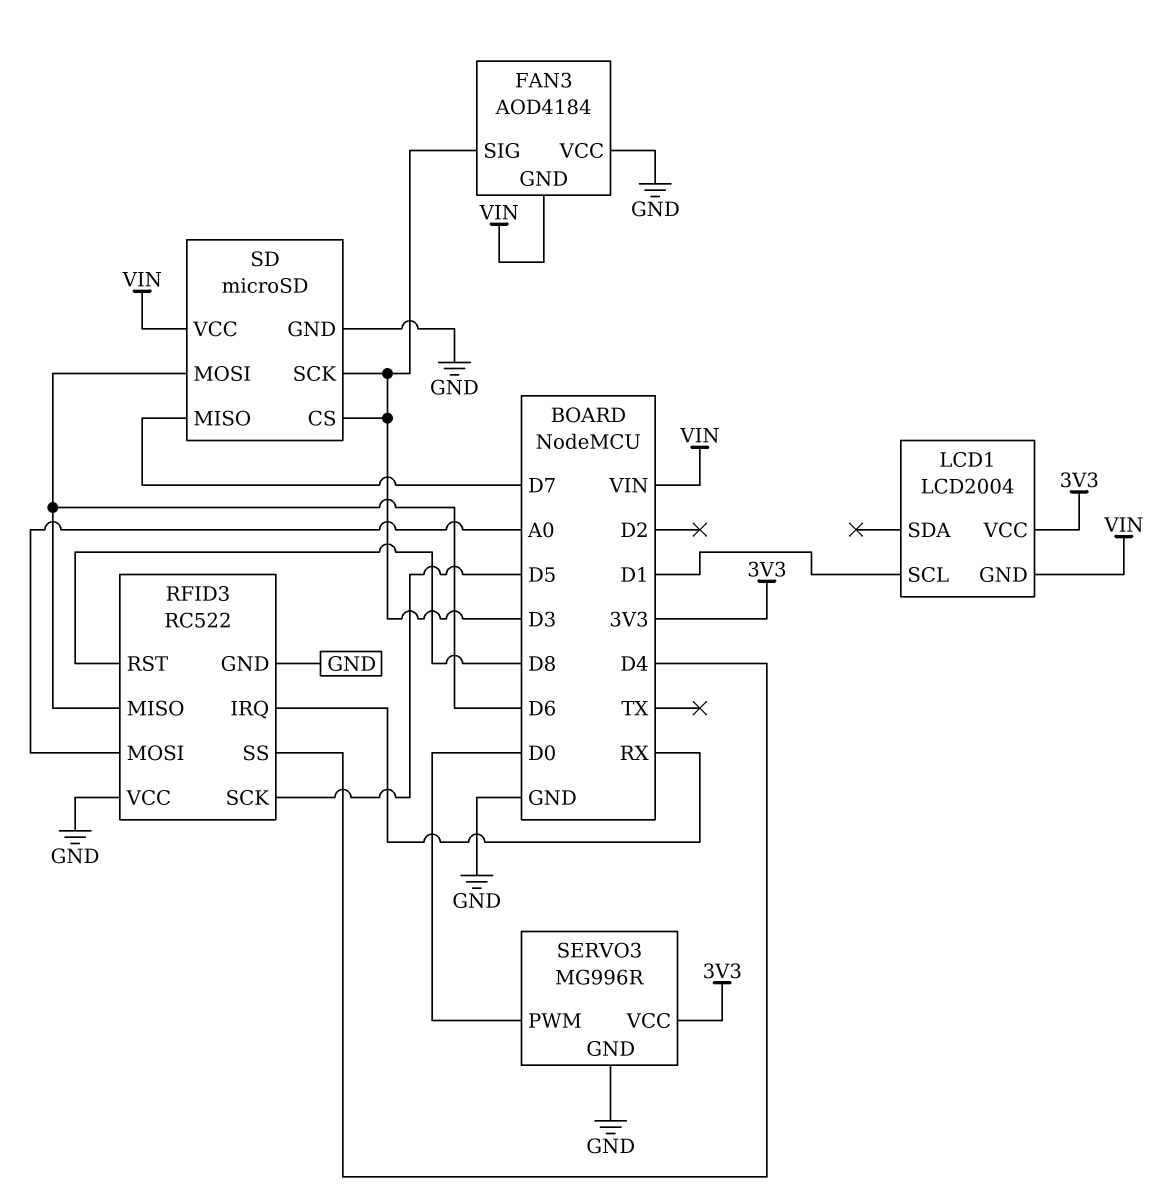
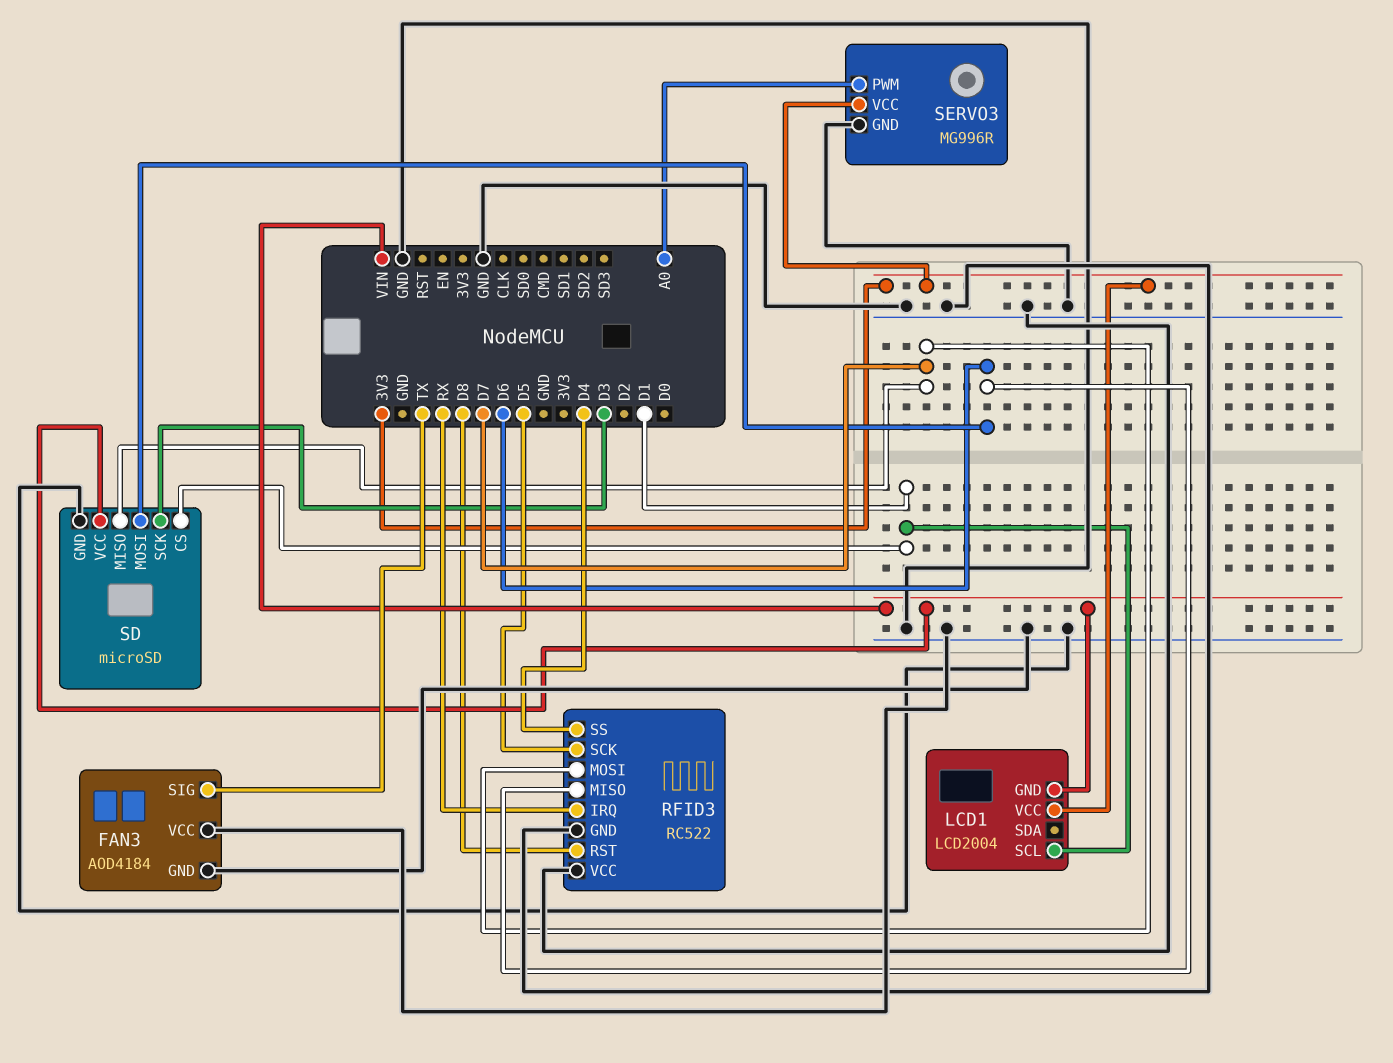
FAN3 pin GND: VIN -> GND
FAN3 pin SIG: D3 -> TX
RFID3 pin MOSI: A0 -> D7
SD pin CS: D3 -> D1
SERVO3 pin PWM: D0 -> A0

